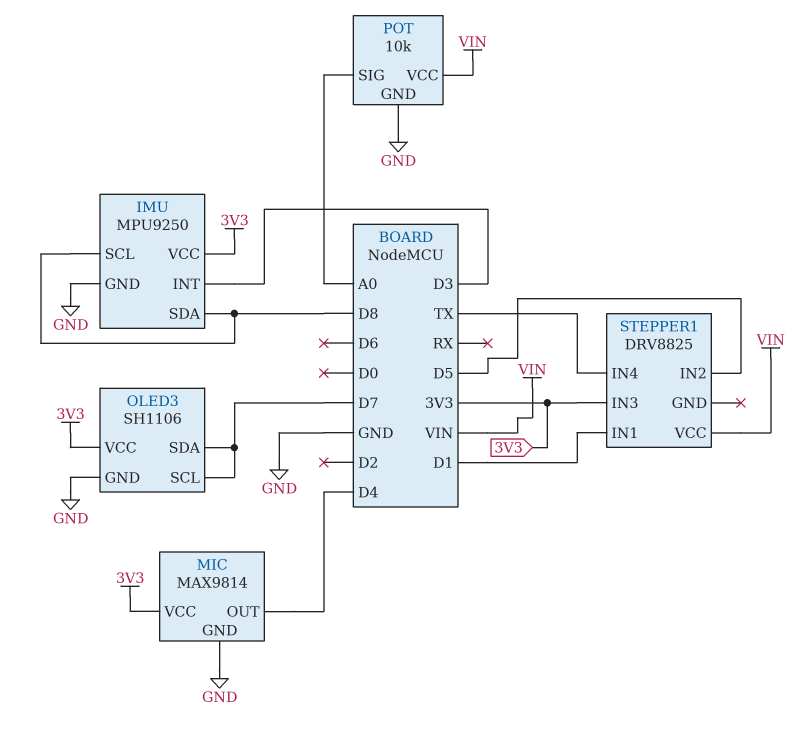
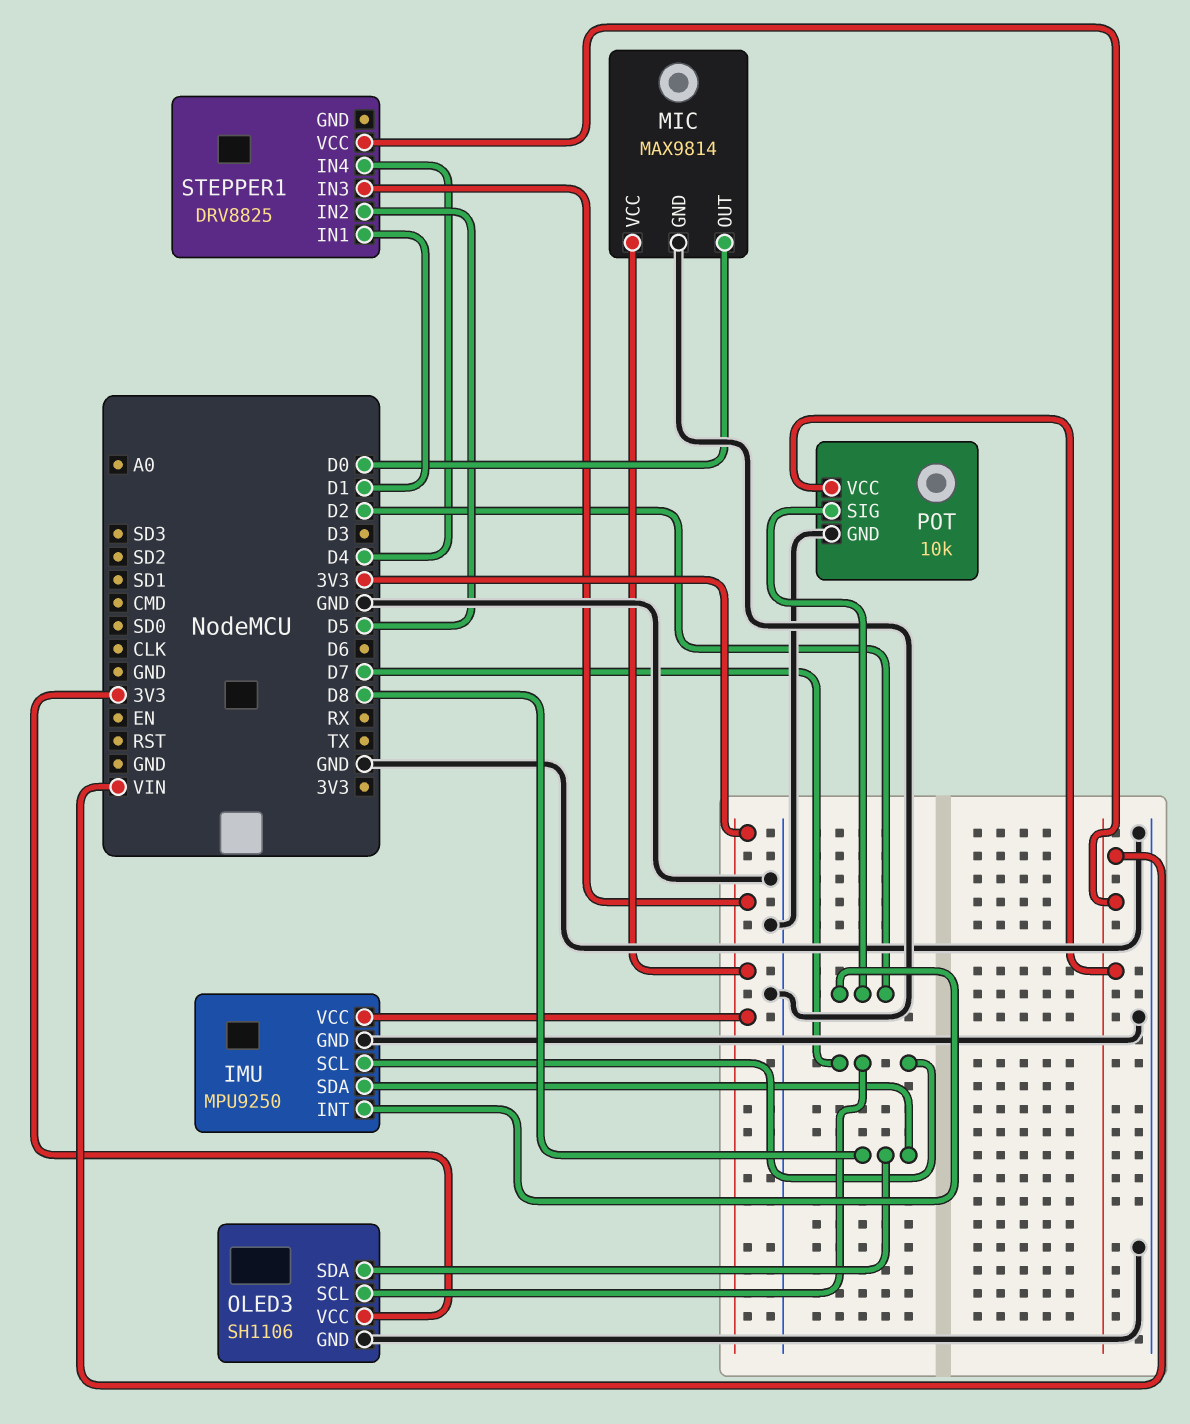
IMU pin INT: D3 -> D2
IMU pin SCL: D8 -> D7
MIC pin OUT: D4 -> D0
OLED3 pin SDA: D7 -> D8
POT pin SIG: A0 -> D2
STEPPER1 pin IN4: TX -> D4

